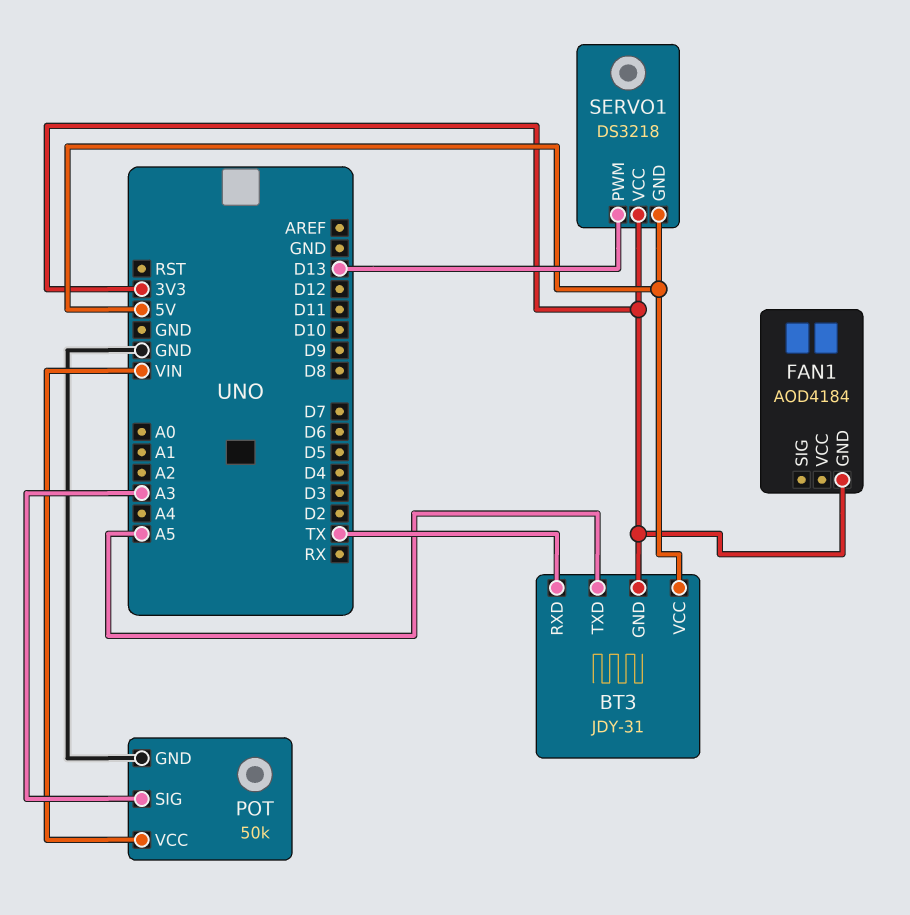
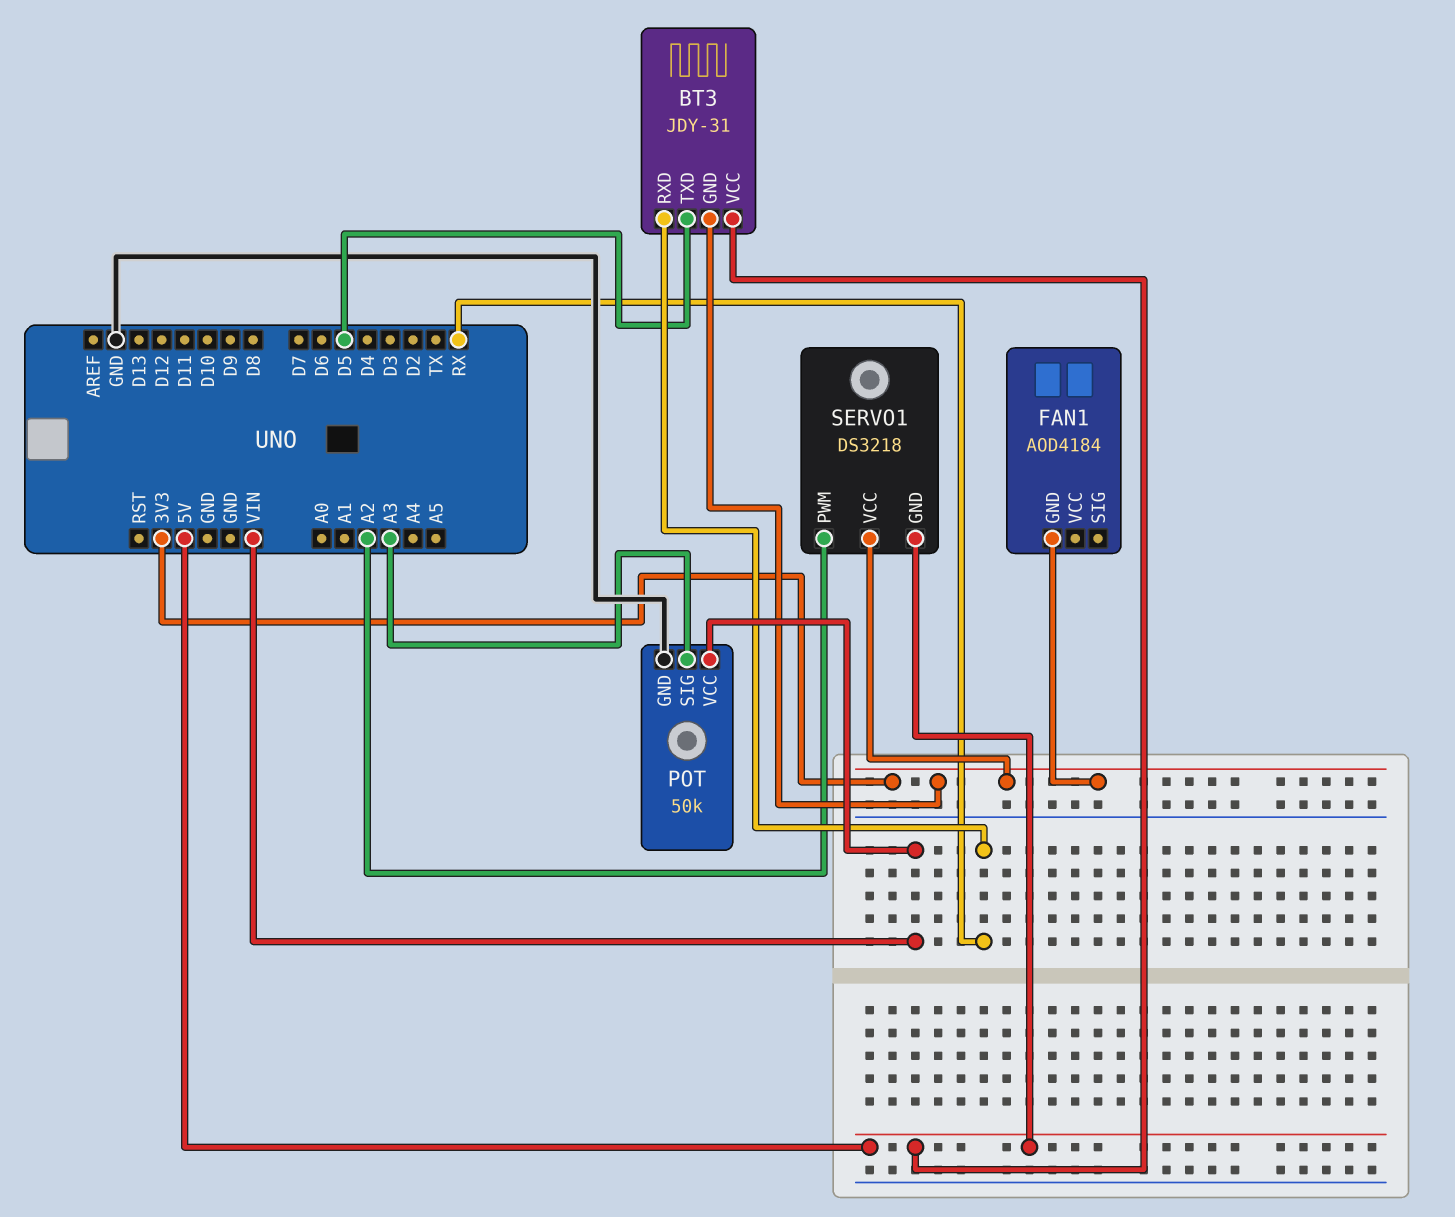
BT3 pin RXD: TX -> RX
BT3 pin TXD: A5 -> D5
SERVO1 pin PWM: D13 -> A2

